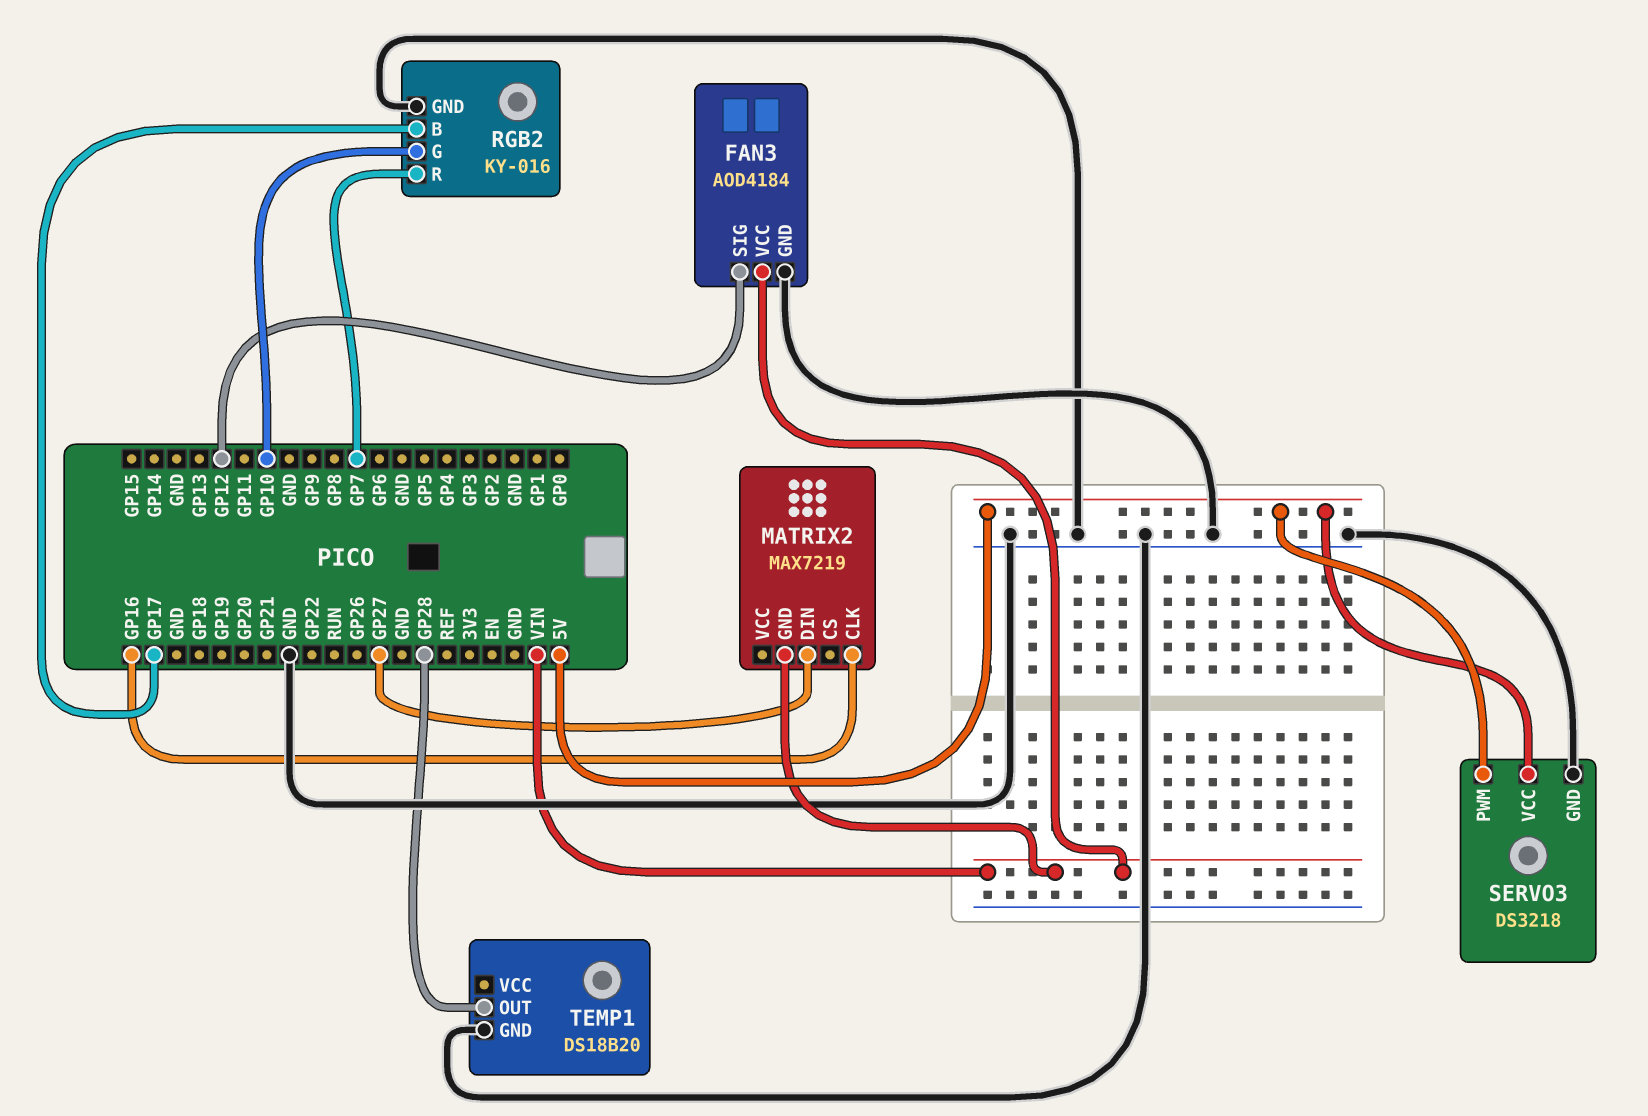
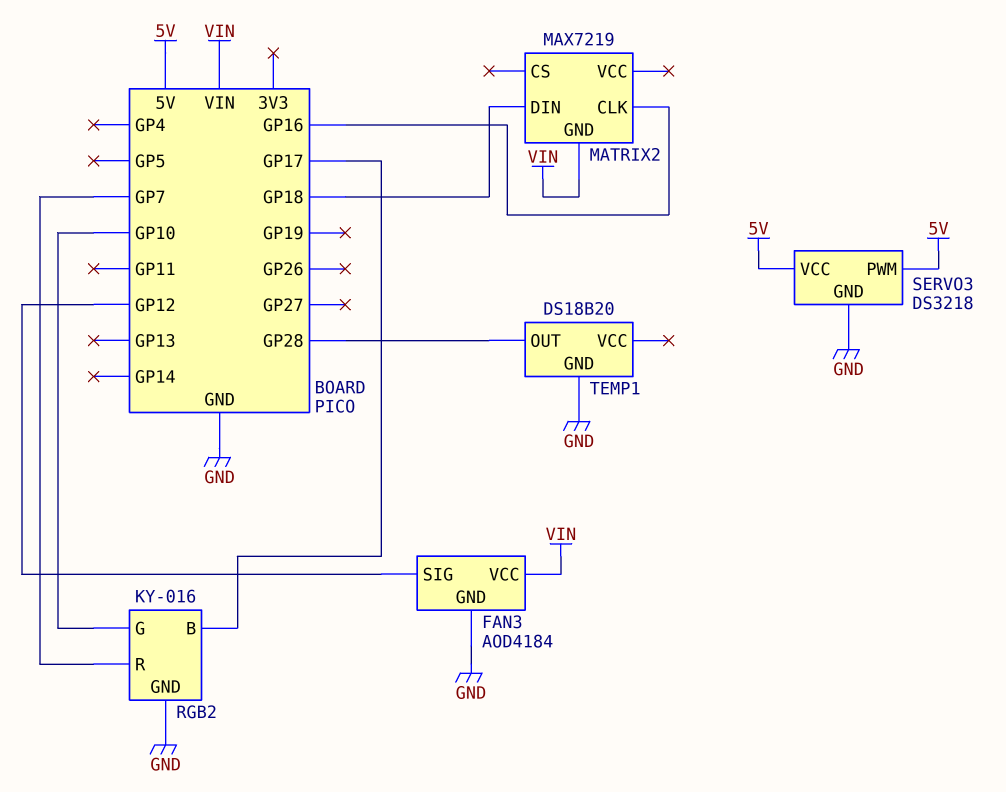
MATRIX2 pin DIN: GP27 -> GP18

